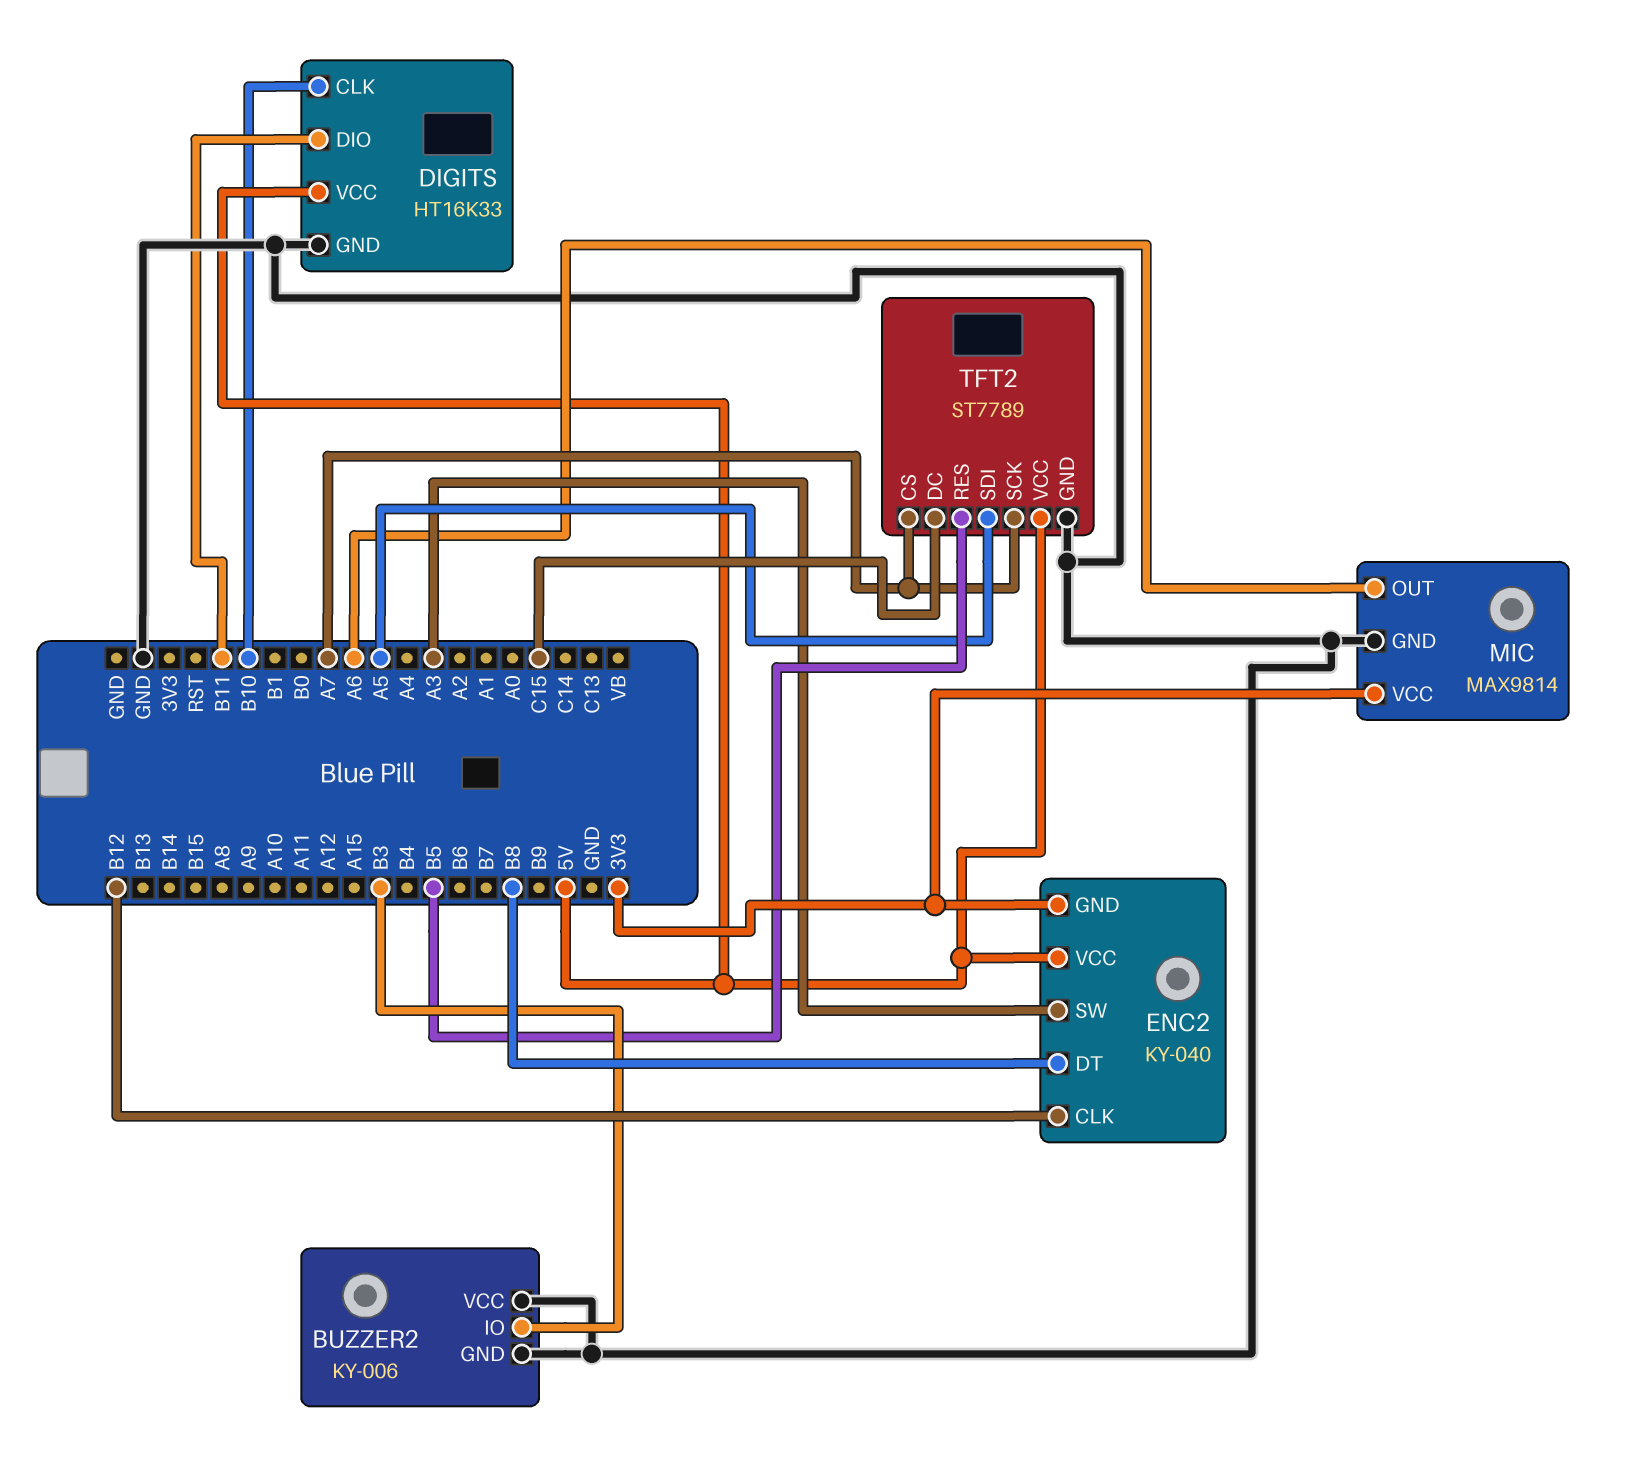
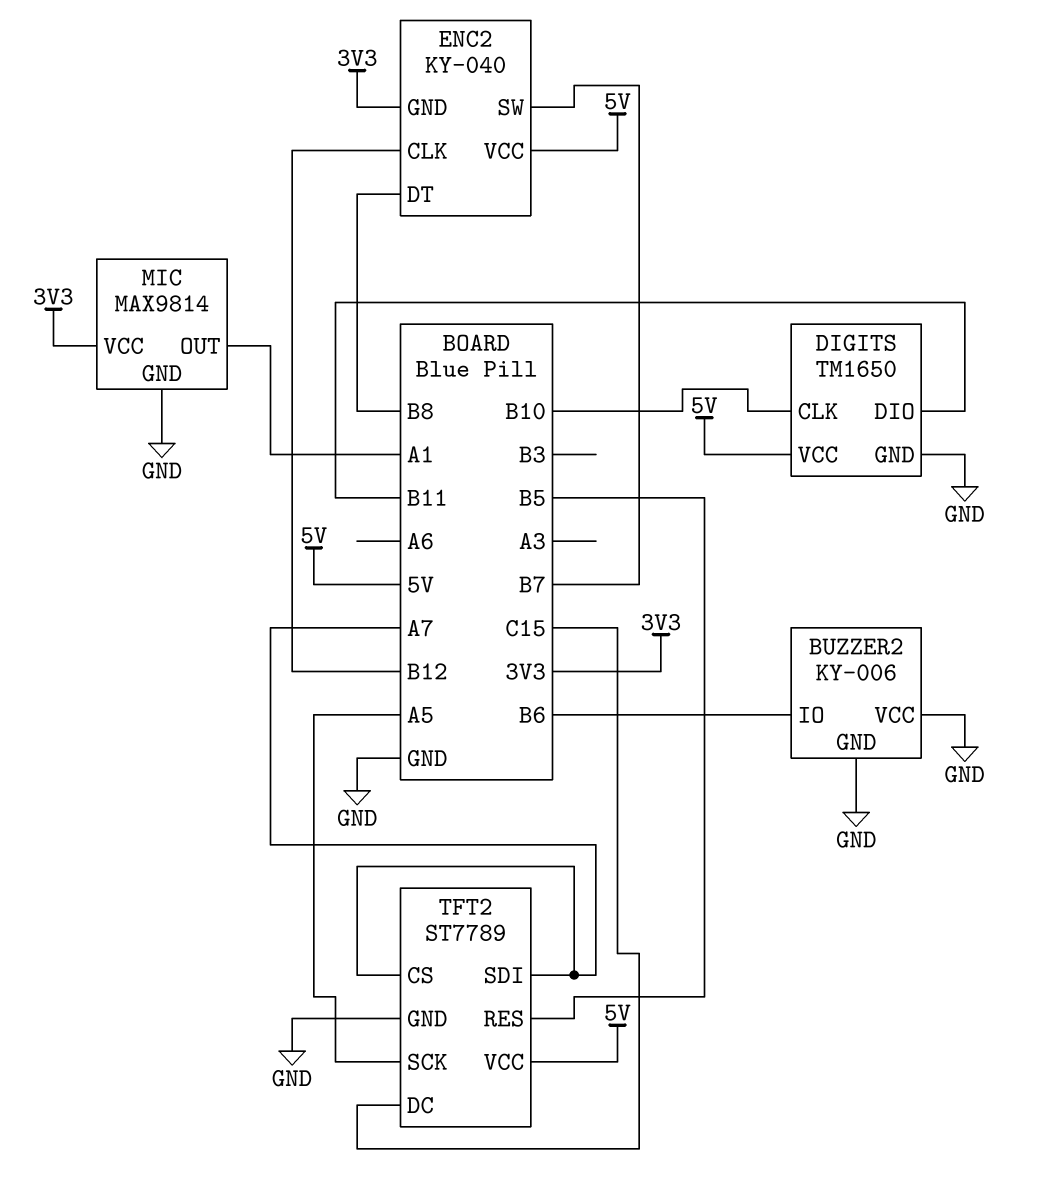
BUZZER2 pin IO: B3 -> B6
DIGITS: HT16K33 -> TM1650
ENC2 pin SW: A3 -> B7
MIC pin OUT: A6 -> A1
TFT2 pin SCK: A7 -> A5
TFT2 pin SDI: A5 -> A7

